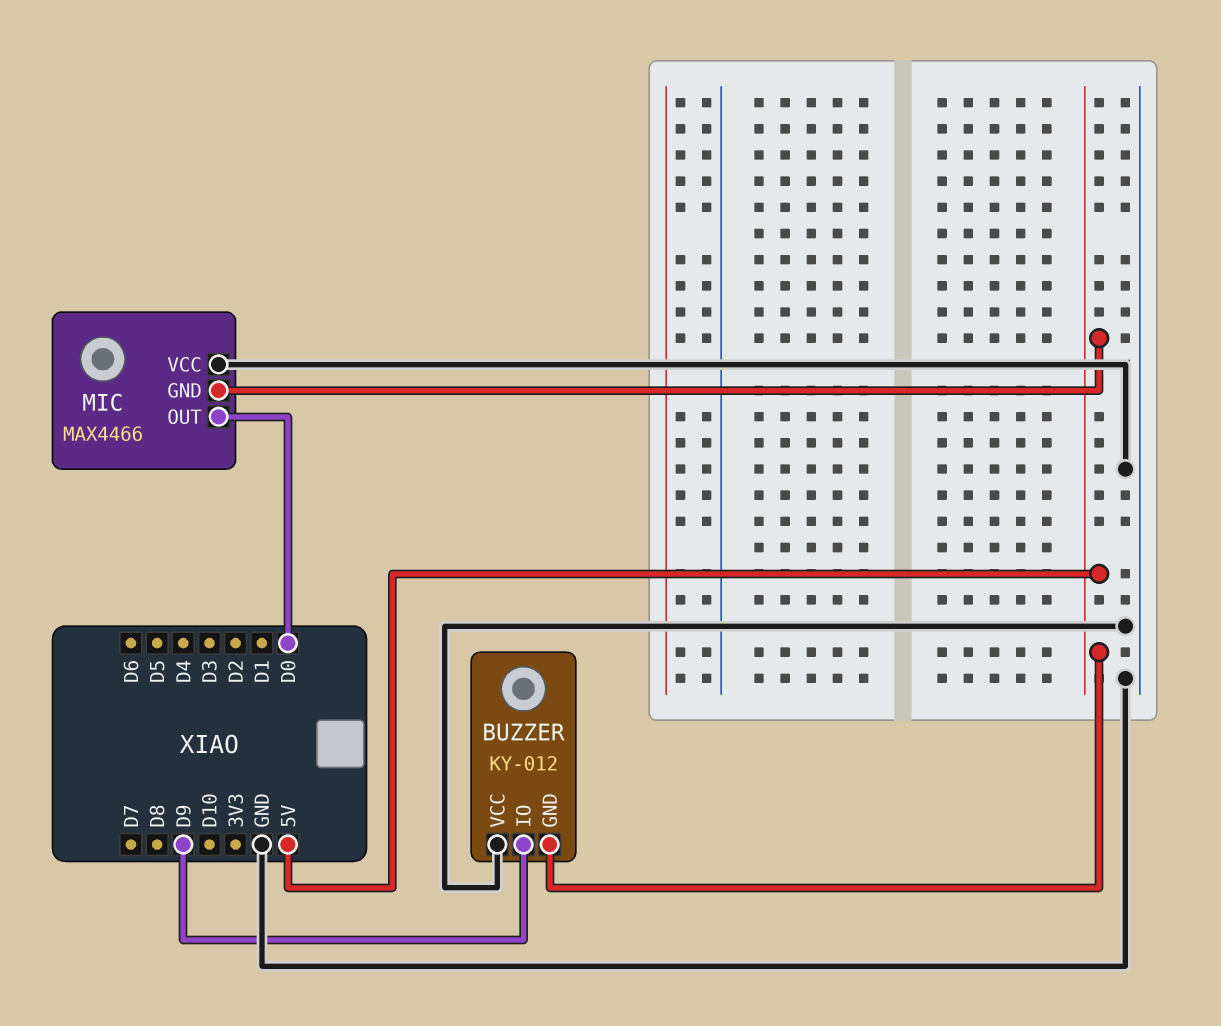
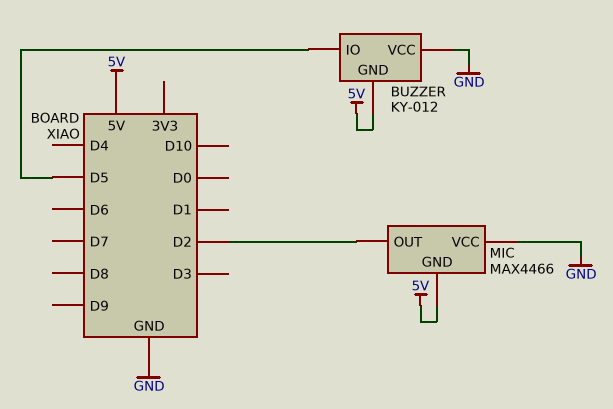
BUZZER pin IO: D9 -> D5
MIC pin OUT: D0 -> D2

